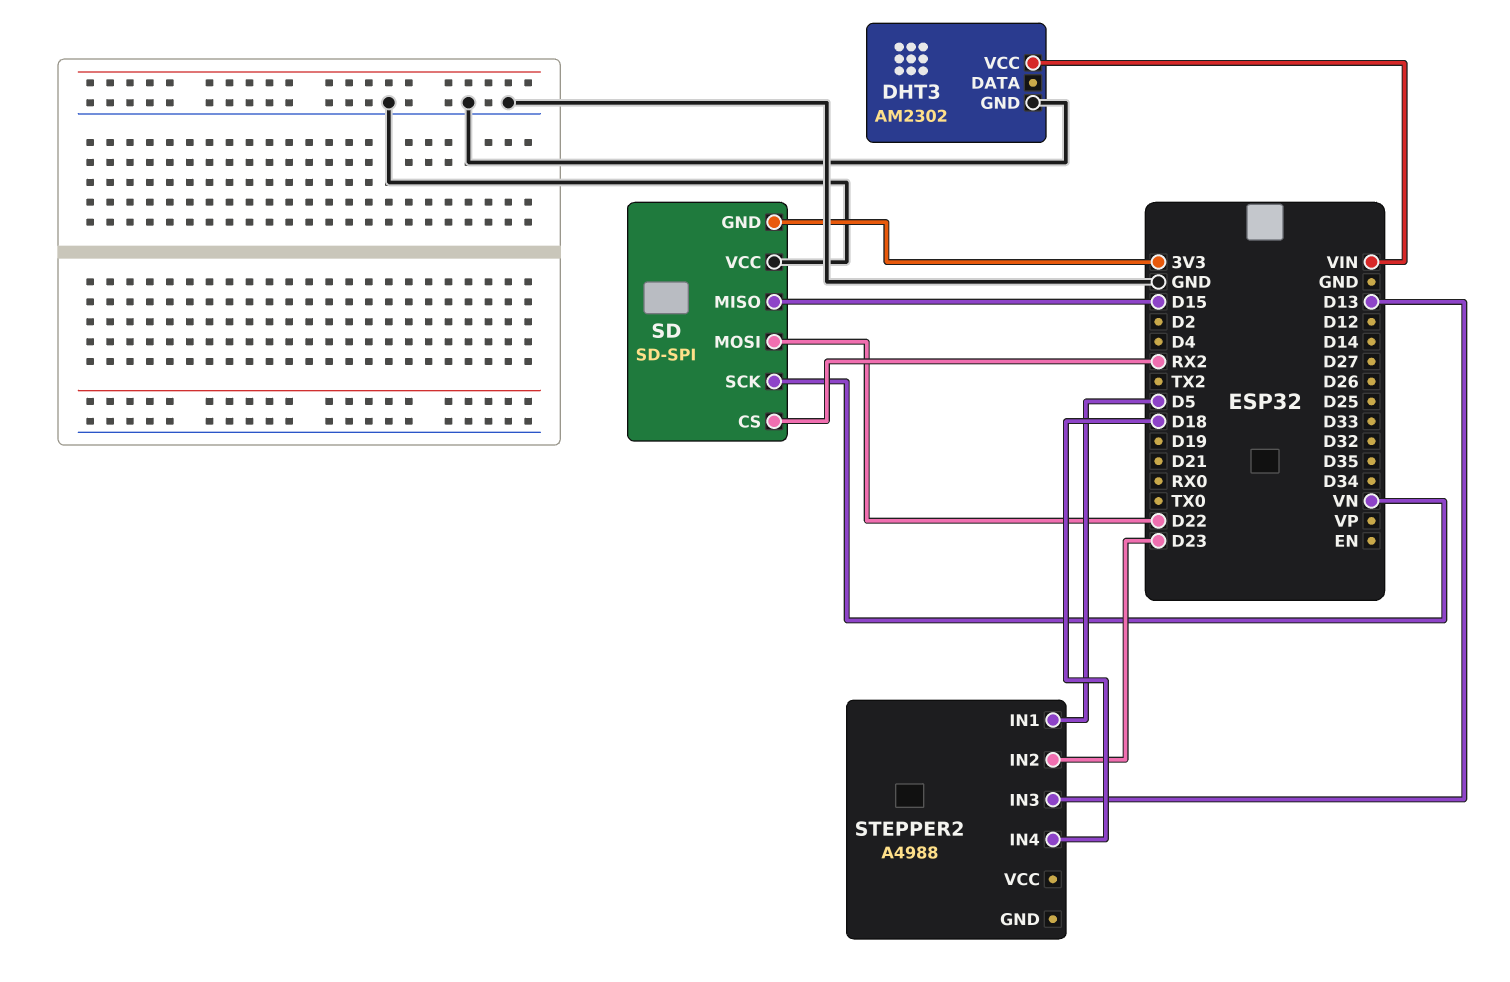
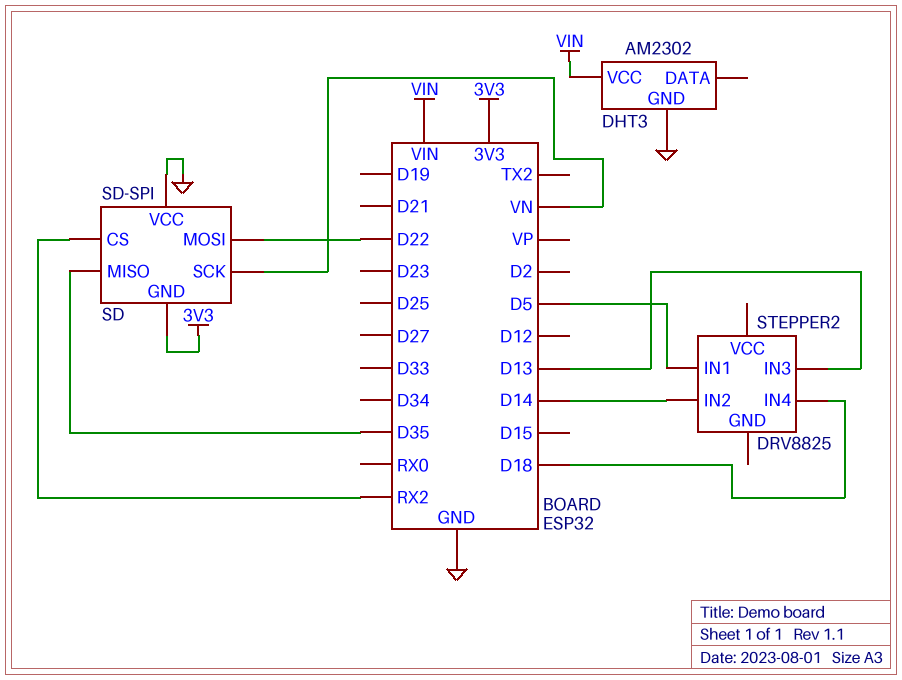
SD pin MISO: D15 -> D35
STEPPER2: A4988 -> DRV8825
STEPPER2 pin IN2: D23 -> D14

